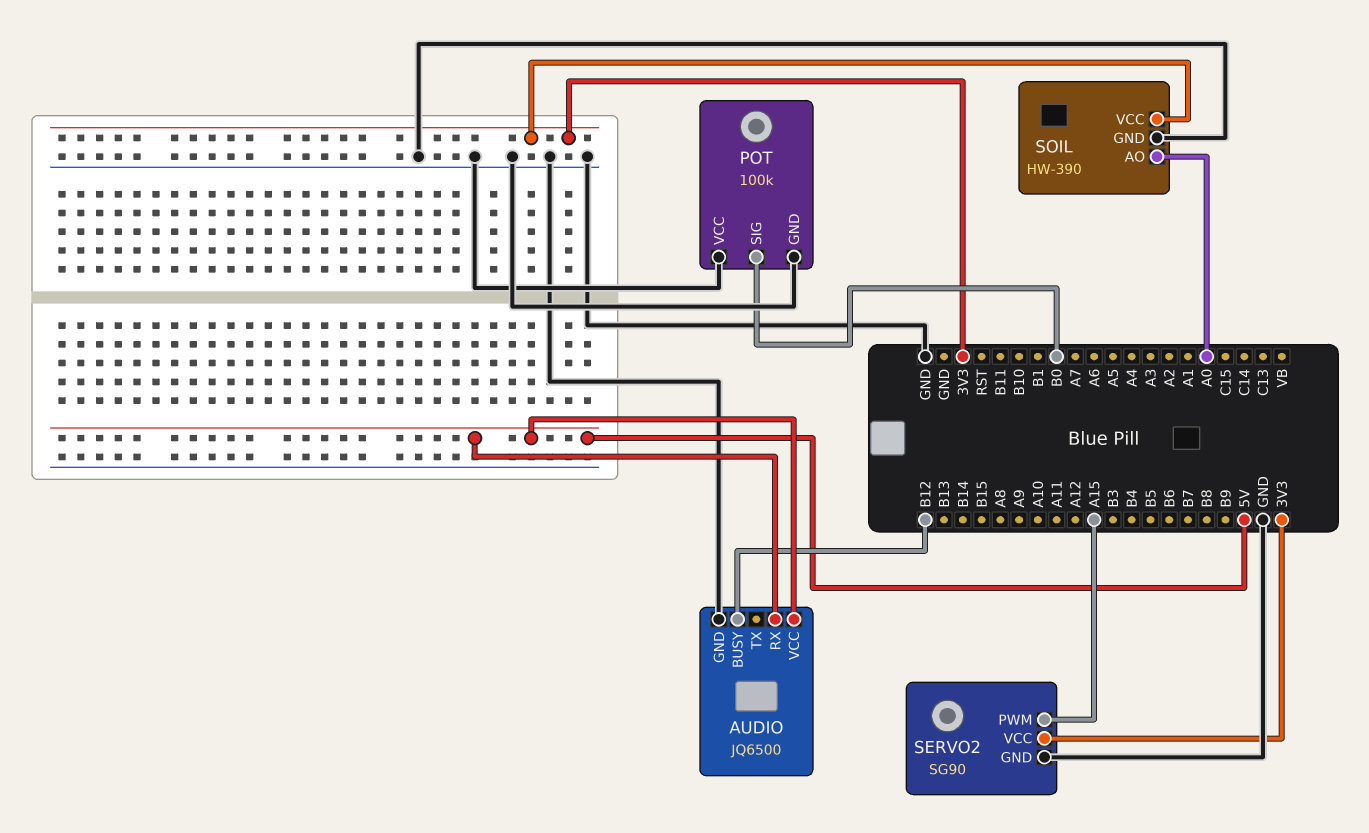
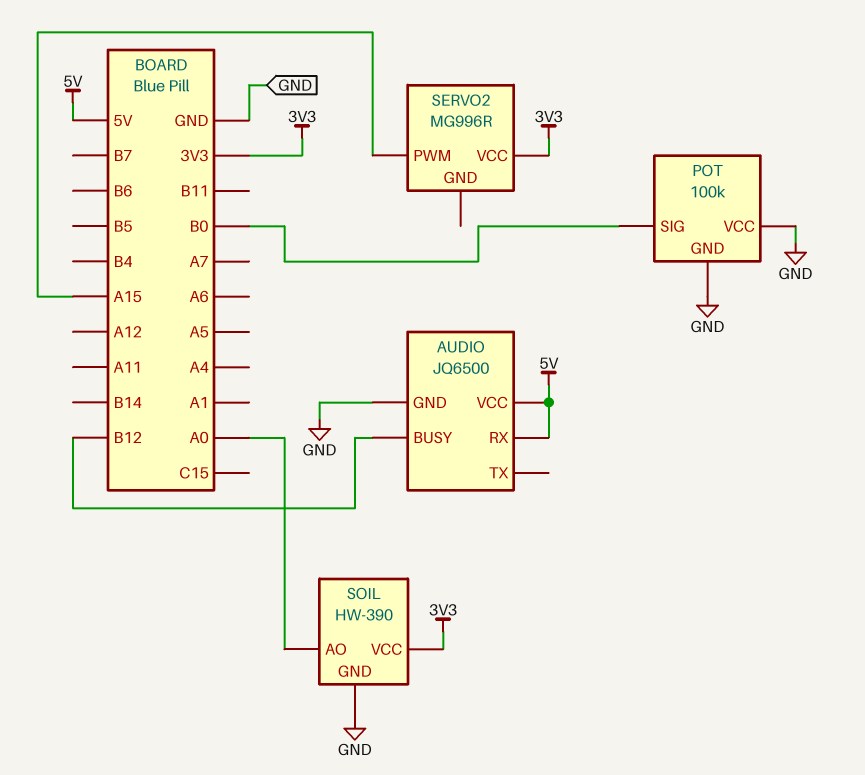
SERVO2: SG90 -> MG996R
SERVO2 pin GND: GND -> none

